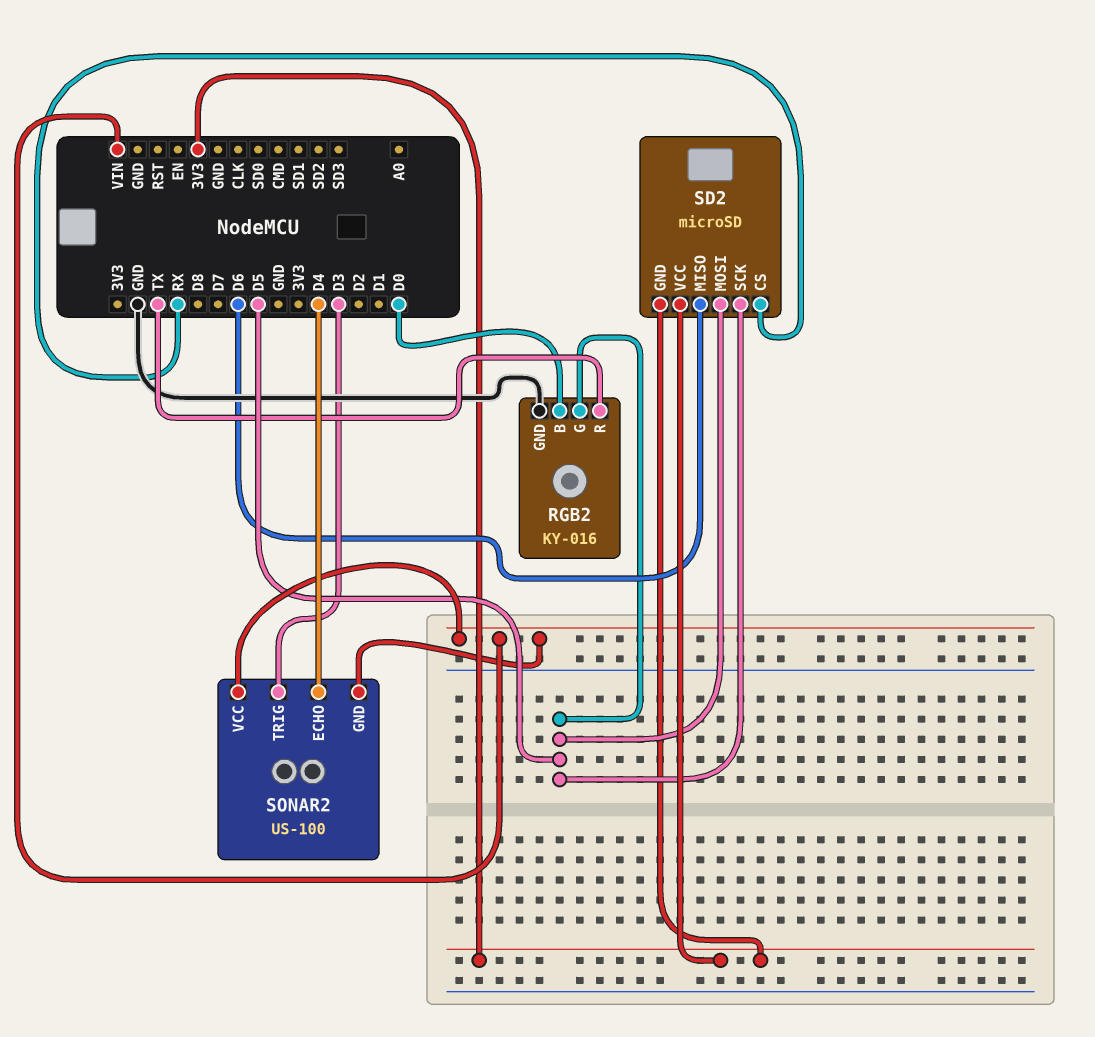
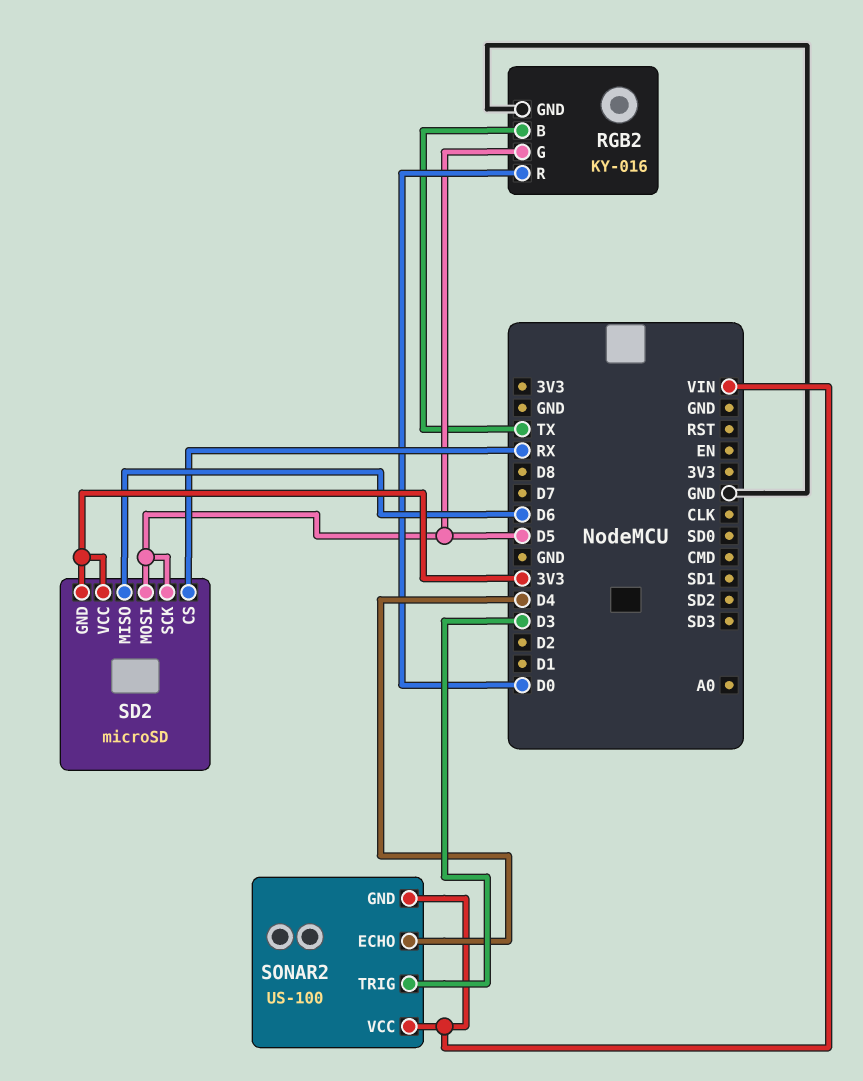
RGB2 pin B: D0 -> TX
RGB2 pin R: TX -> D0

